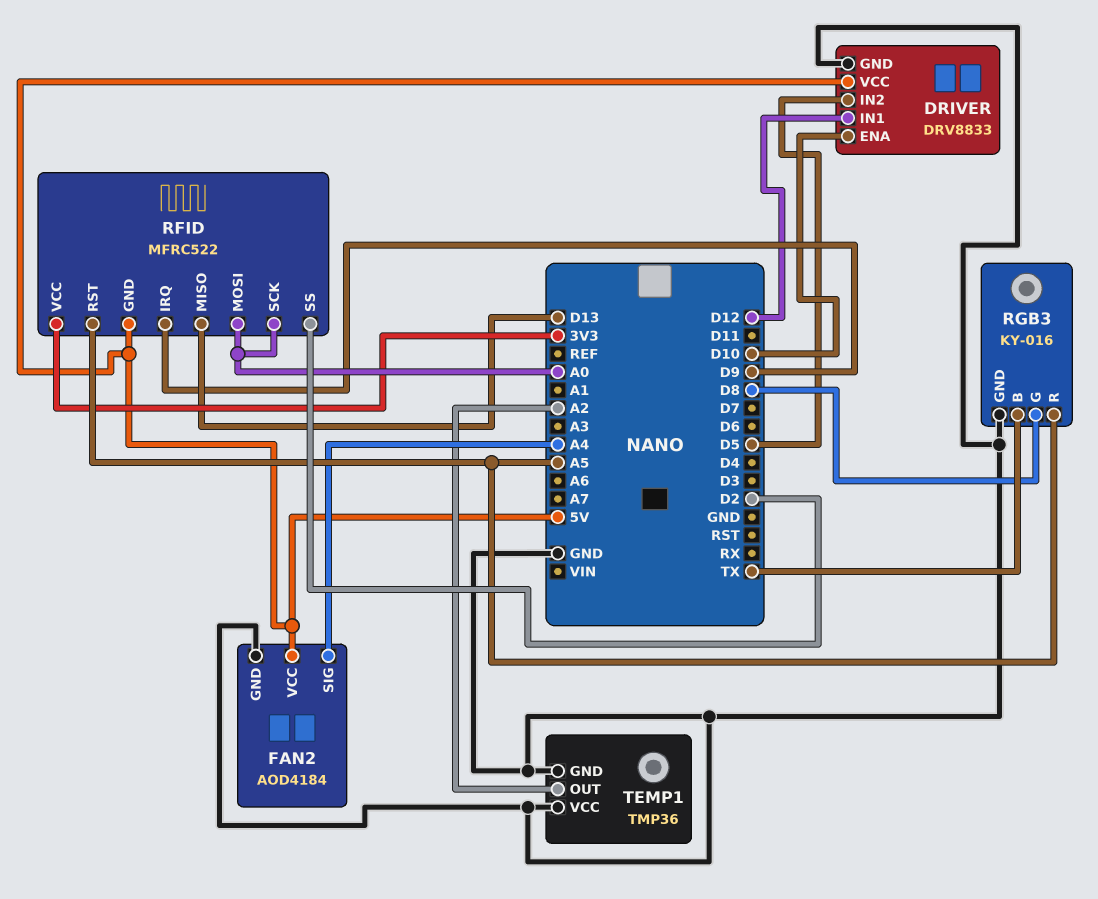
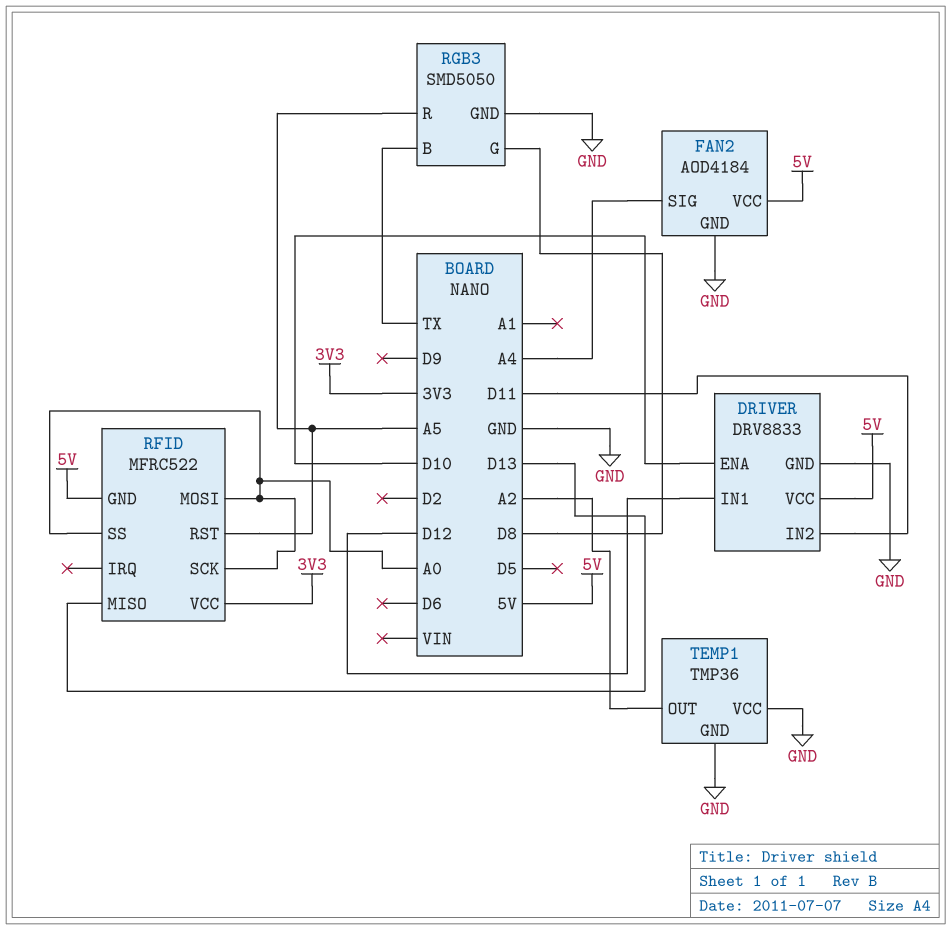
DRIVER pin IN2: D5 -> D11
RFID pin IRQ: D9 -> none
RFID pin SS: D2 -> A0
RGB3: KY-016 -> SMD5050

